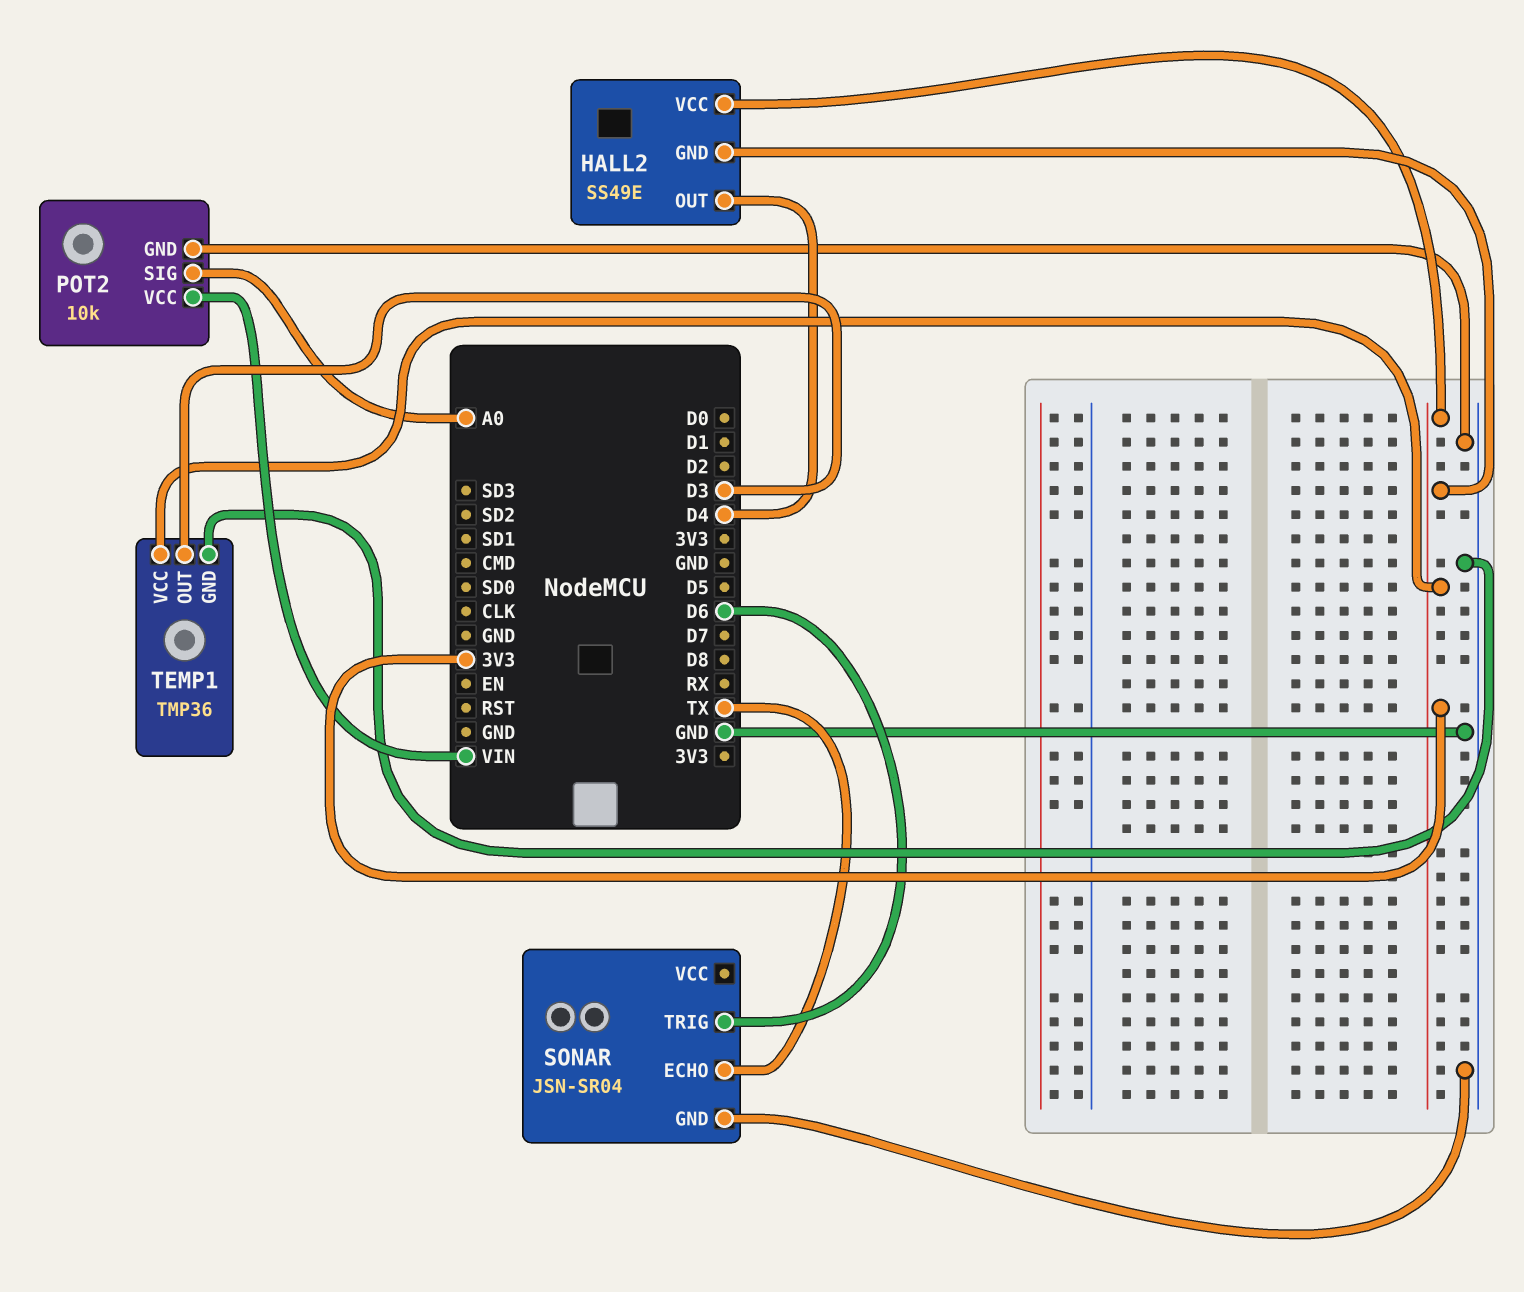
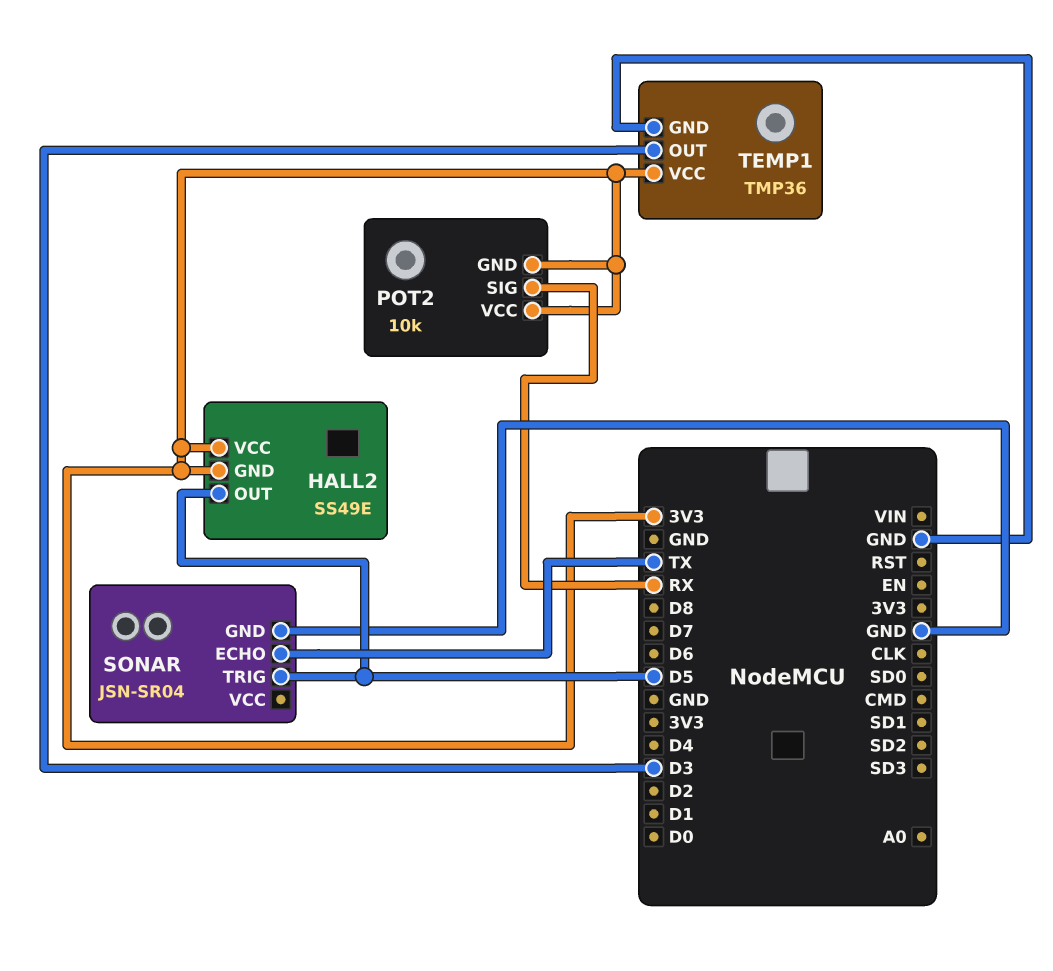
HALL2 pin OUT: D4 -> D5
POT2 pin GND: GND -> 3V3
POT2 pin SIG: A0 -> RX
POT2 pin VCC: VIN -> 3V3
SONAR pin TRIG: D6 -> D5

